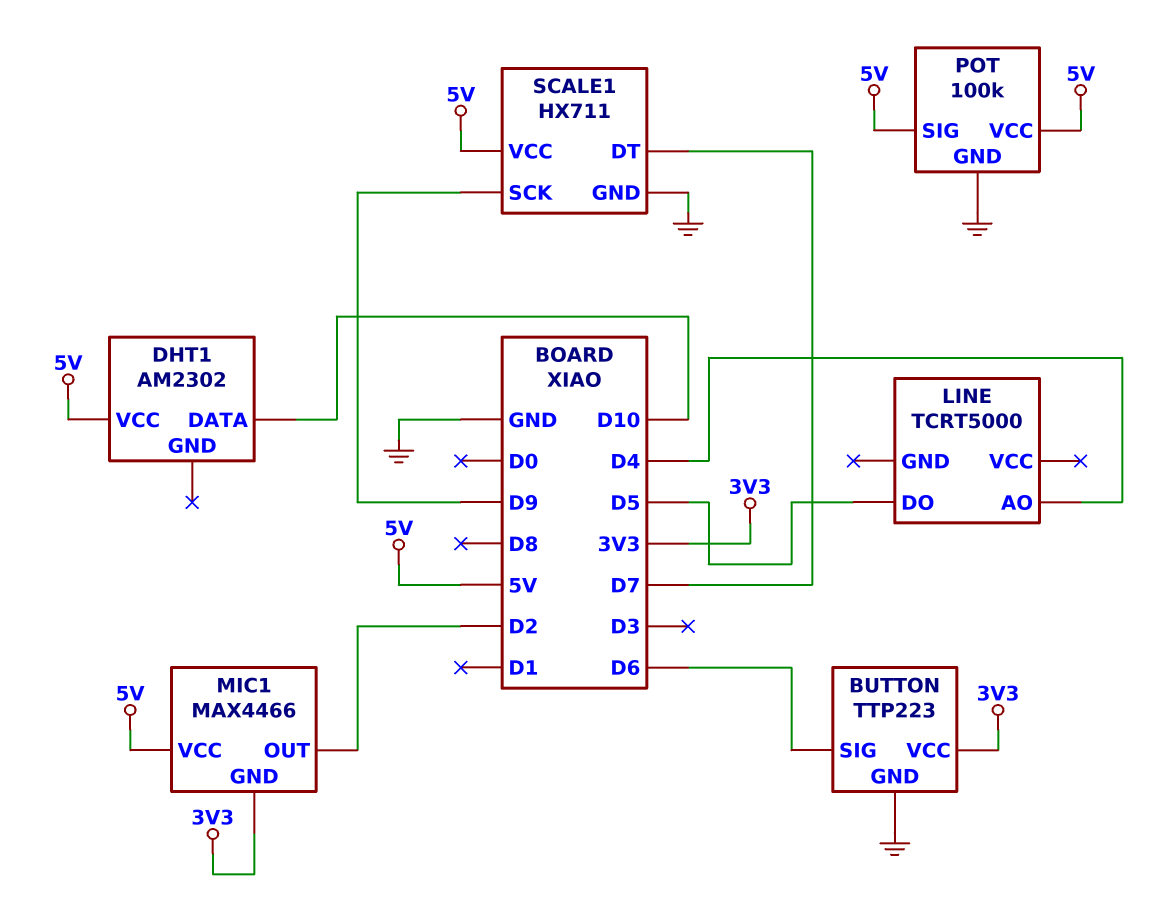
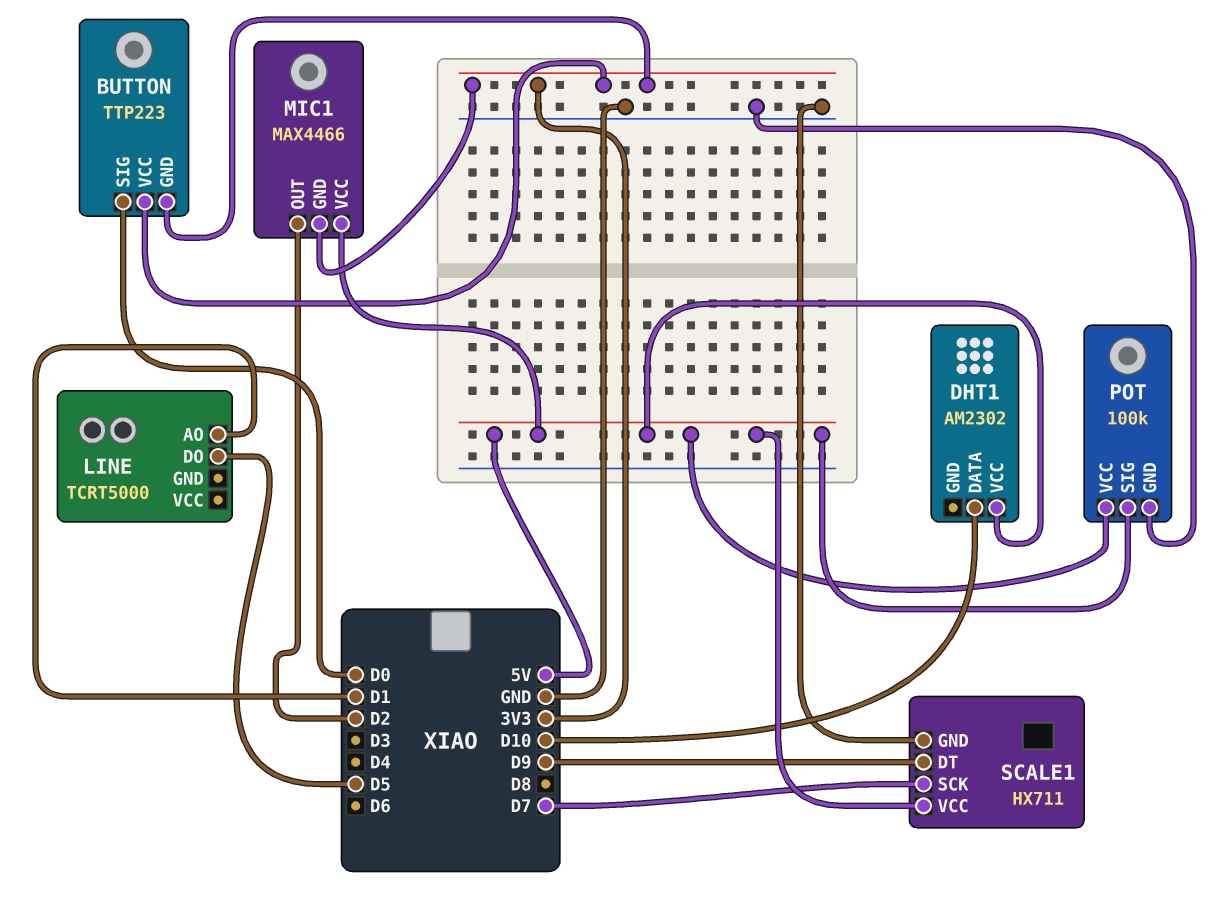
BUTTON pin GND: GND -> 3V3
BUTTON pin SIG: D6 -> D0
LINE pin AO: D4 -> D1
SCALE1 pin DT: D7 -> D9
SCALE1 pin SCK: D9 -> D7

